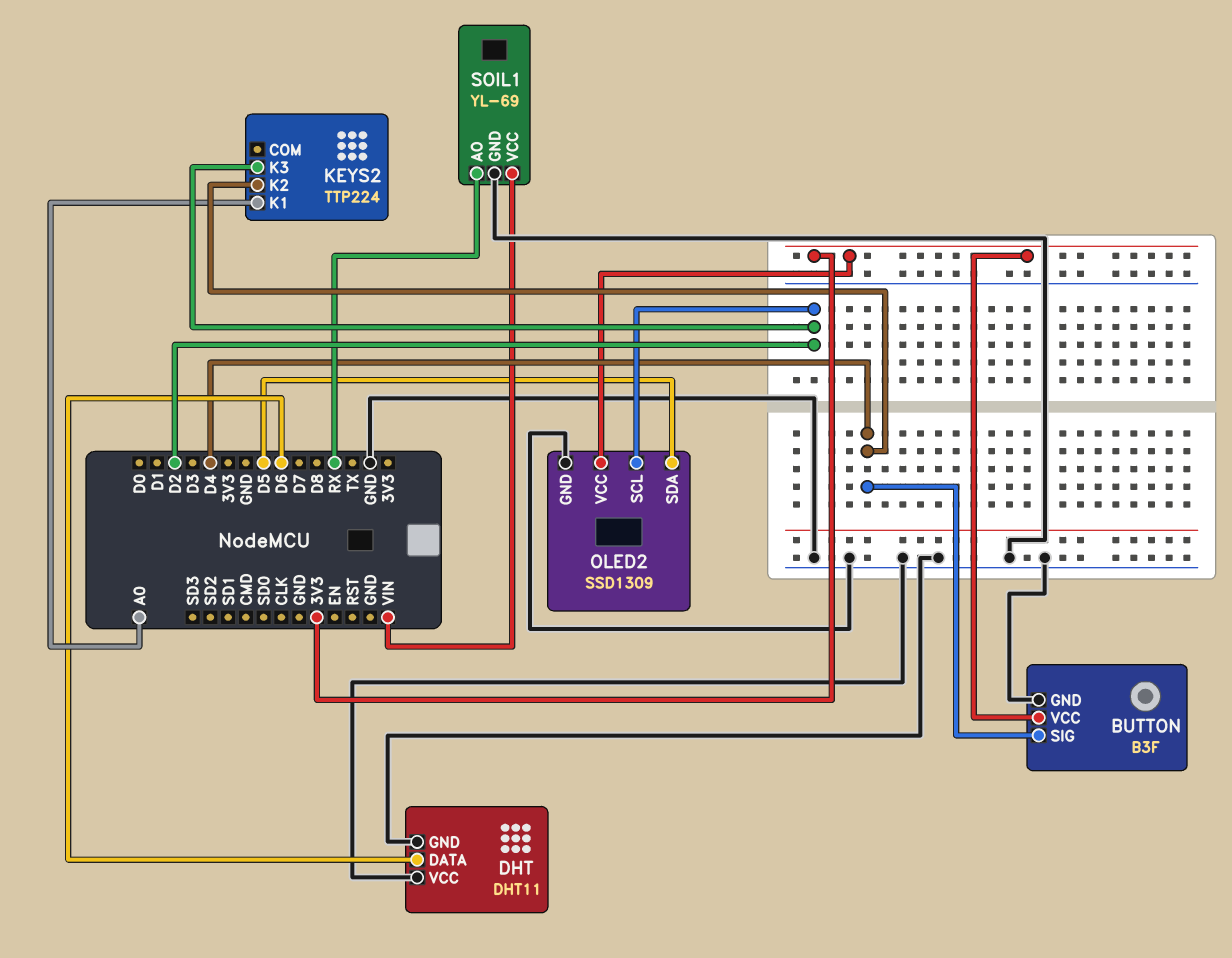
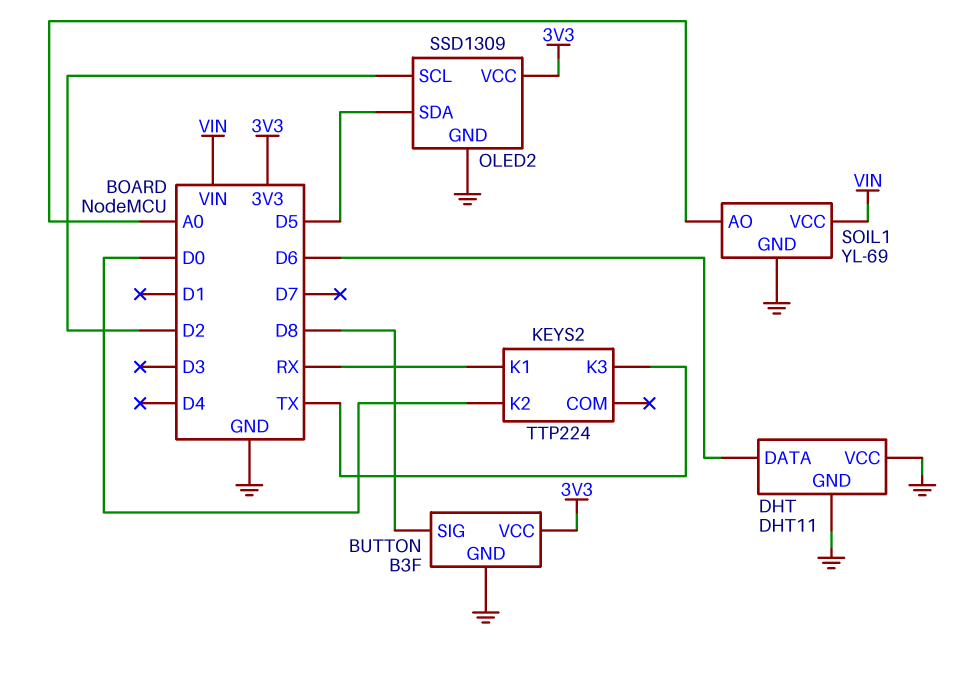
BUTTON pin SIG: D4 -> D8
KEYS2 pin K1: A0 -> RX
KEYS2 pin K2: D4 -> D0
KEYS2 pin K3: D2 -> TX
SOIL1 pin AO: RX -> A0

